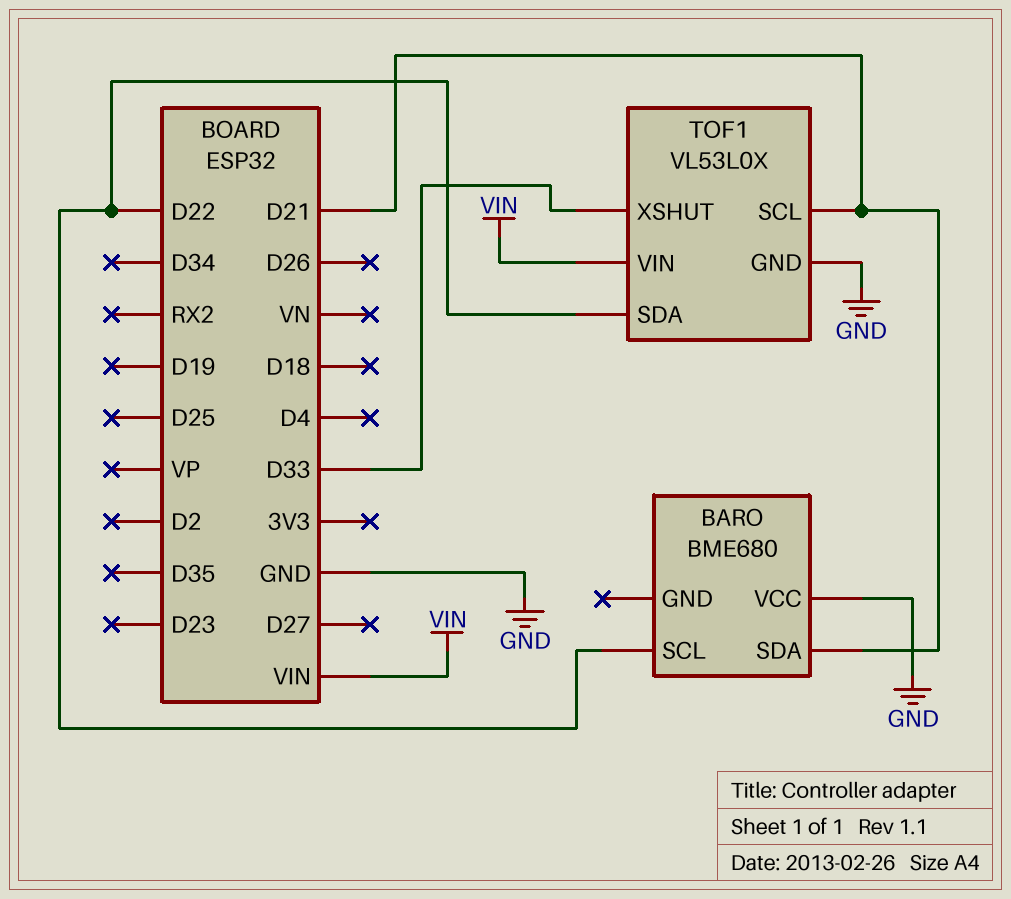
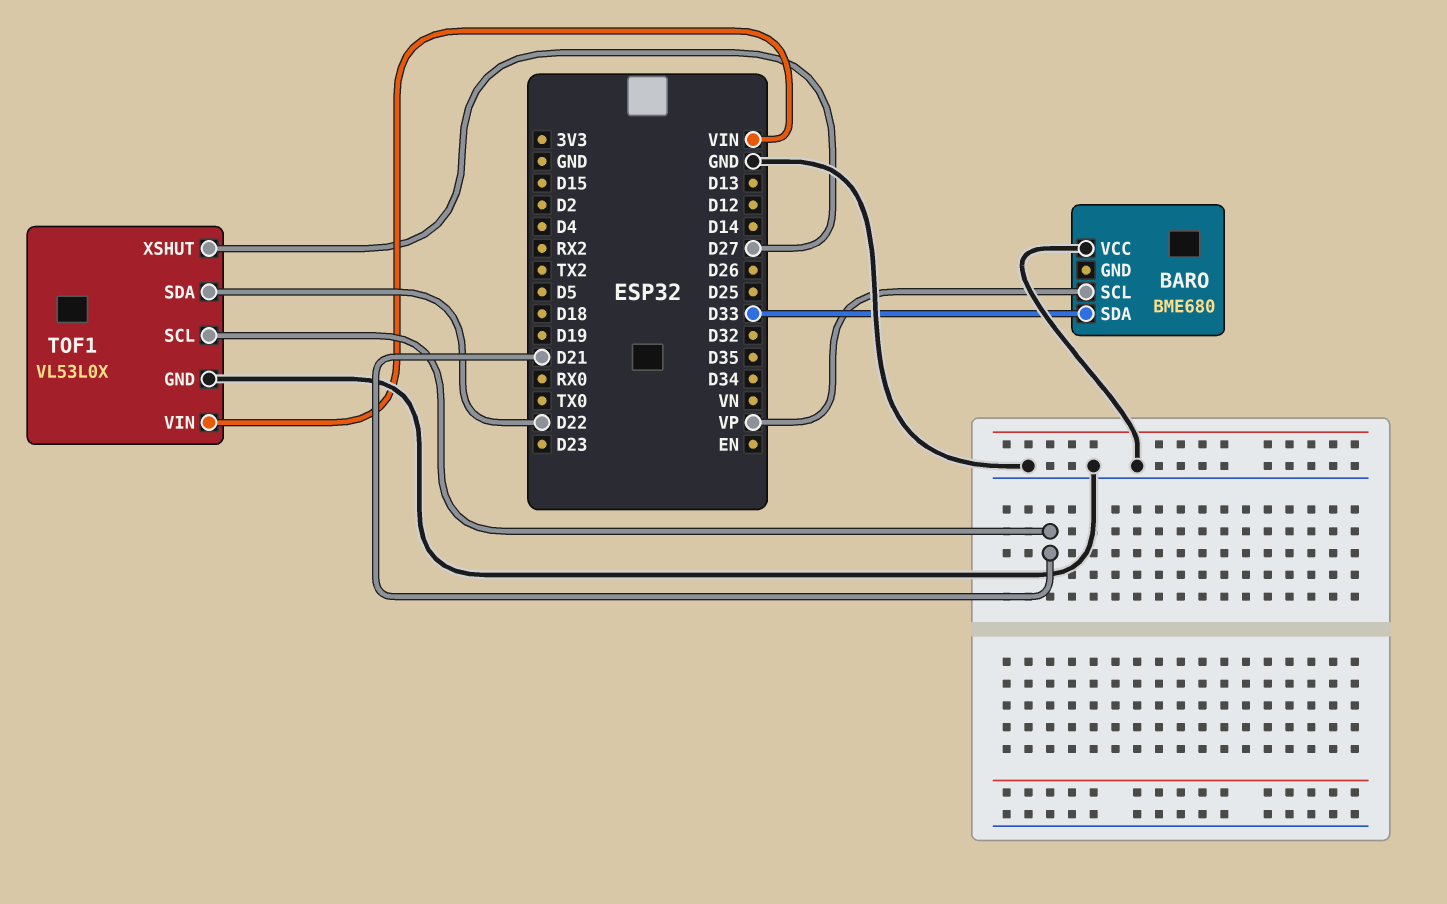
BARO pin SCL: D22 -> VP
BARO pin SDA: D21 -> D33
TOF1 pin XSHUT: D33 -> D27

